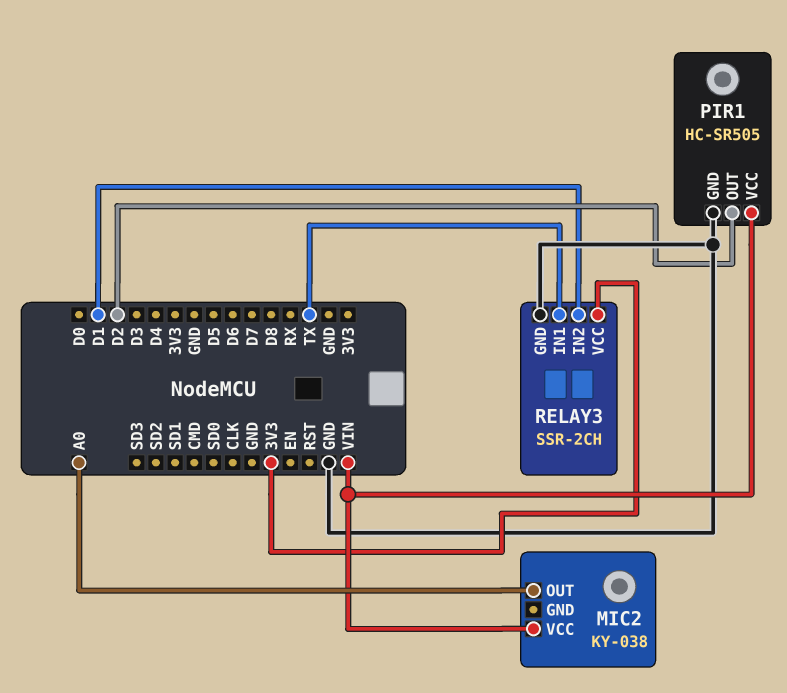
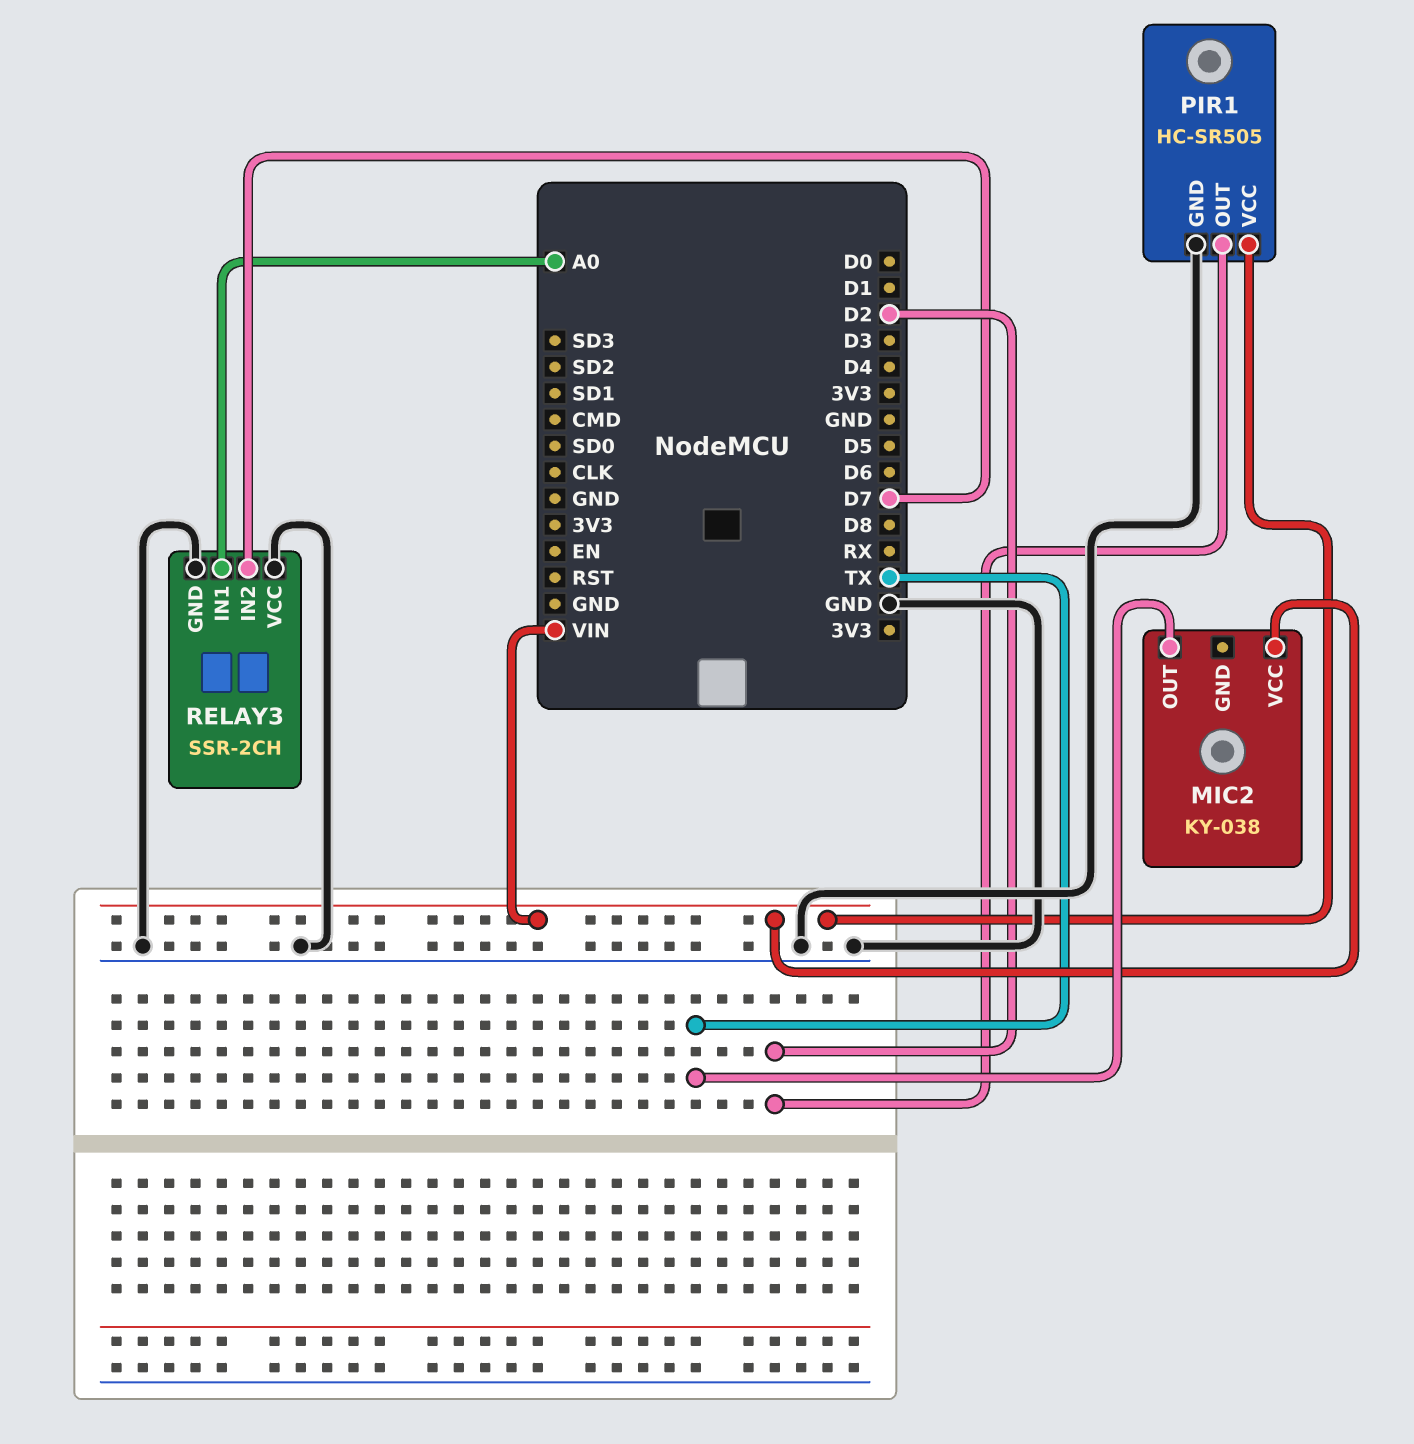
MIC2 pin OUT: A0 -> TX
RELAY3 pin IN1: TX -> A0
RELAY3 pin IN2: D1 -> D7
RELAY3 pin VCC: 3V3 -> GND

